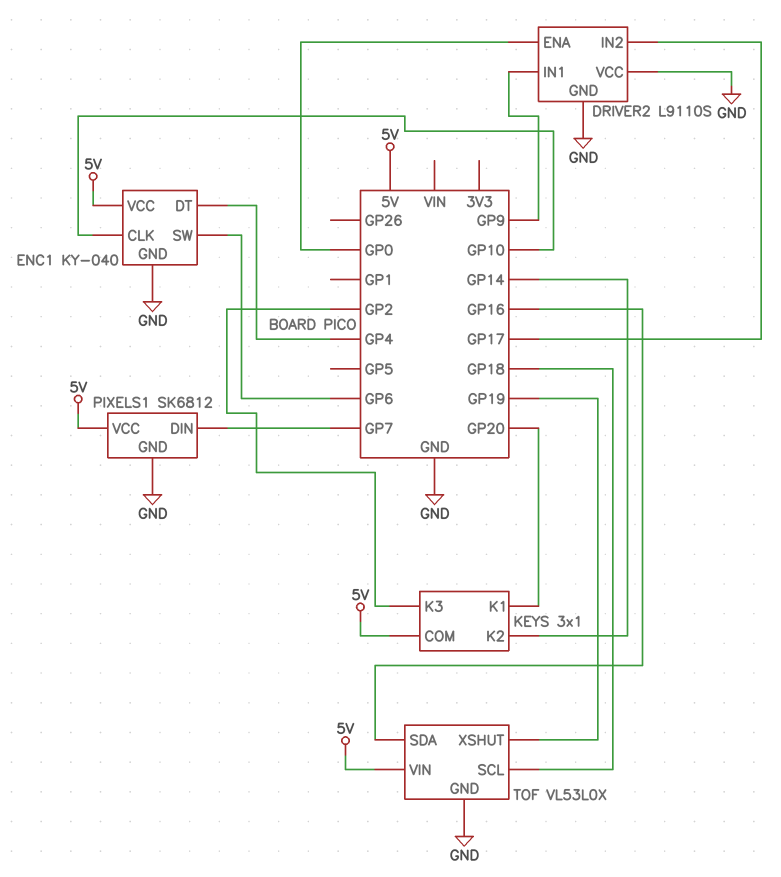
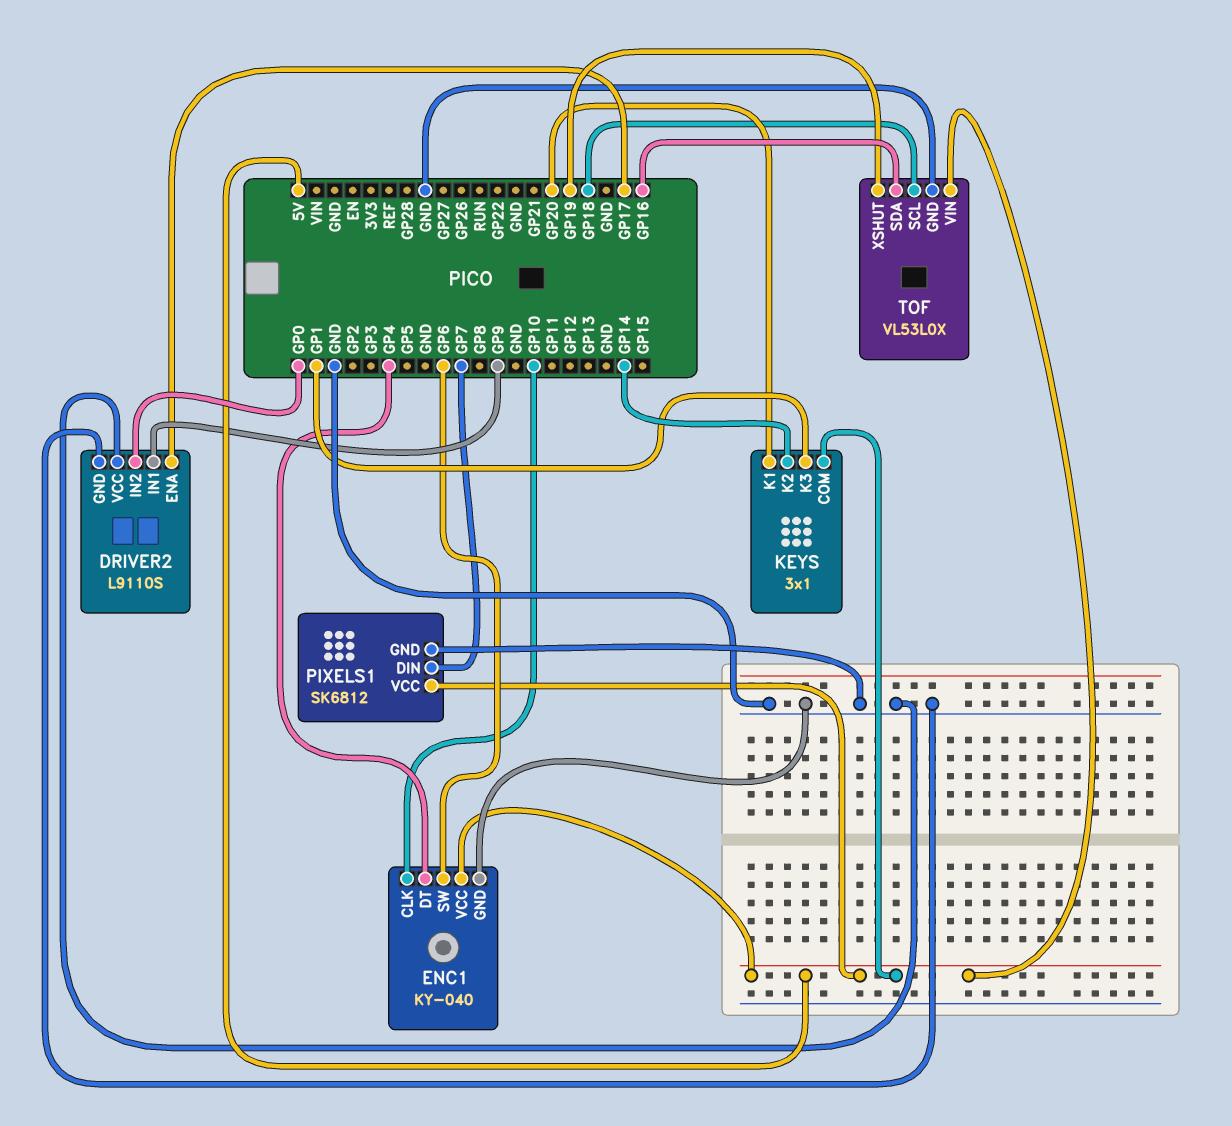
DRIVER2 pin ENA: GP0 -> GP17
DRIVER2 pin IN2: GP17 -> GP0
KEYS pin K3: GP2 -> GP1

